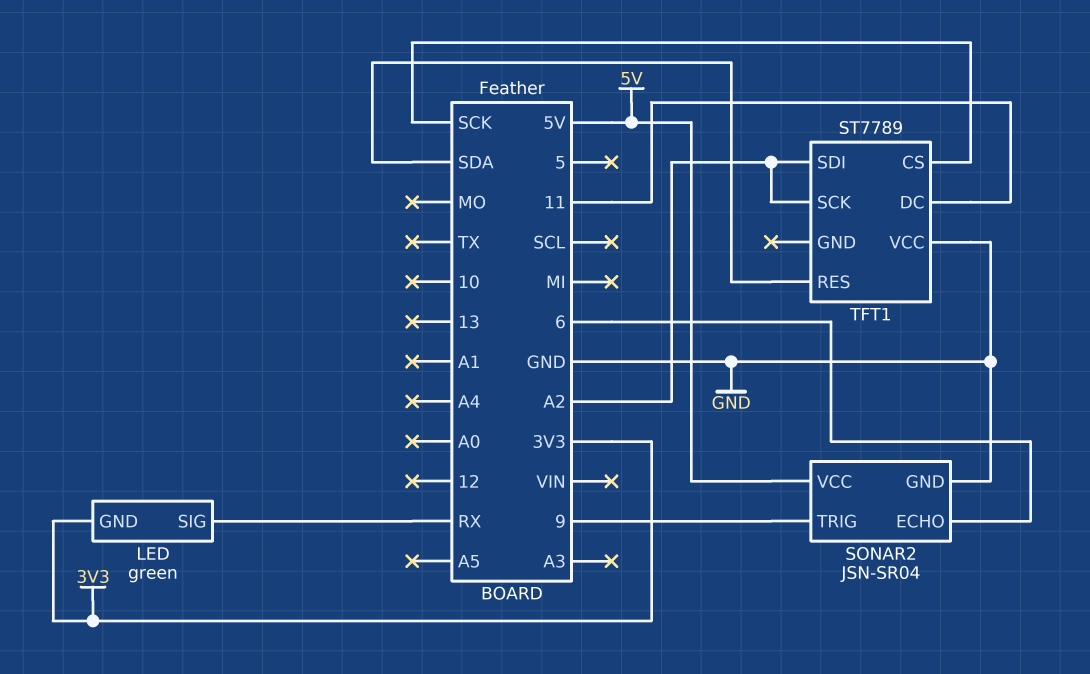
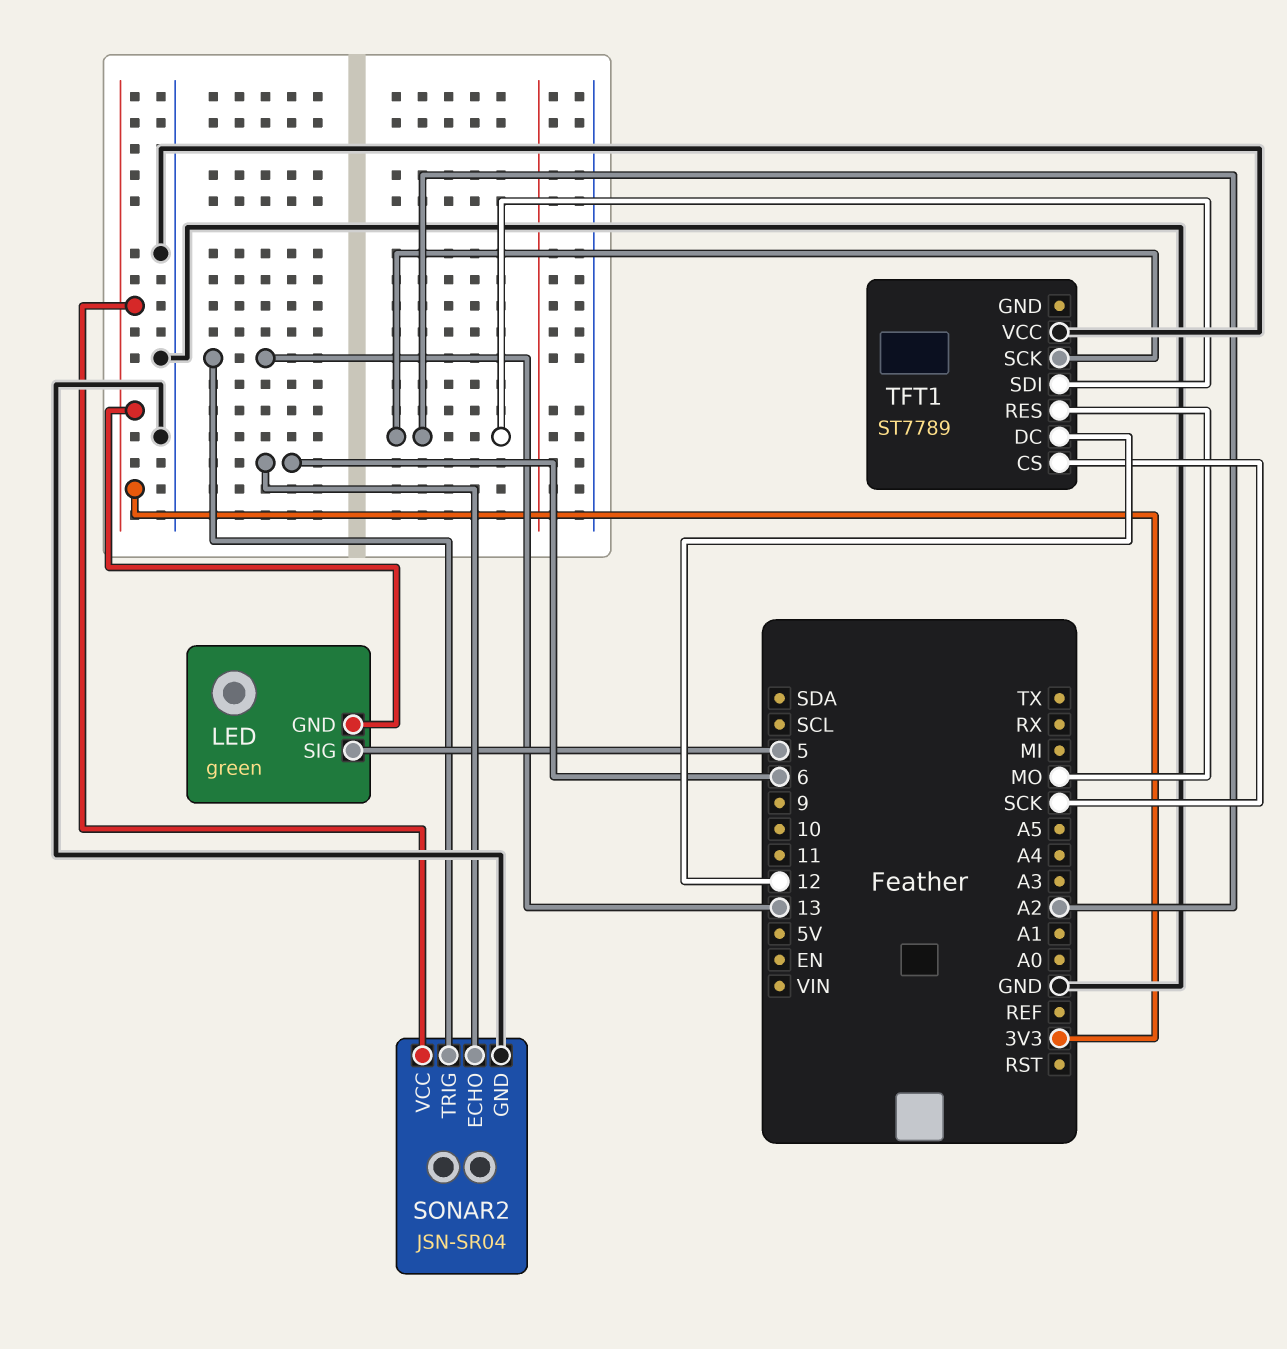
LED pin SIG: RX -> 5
SONAR2 pin TRIG: 9 -> 13
SONAR2 pin VCC: 5V -> 3V3
TFT1 pin DC: 11 -> 12
TFT1 pin RES: SDA -> MO

